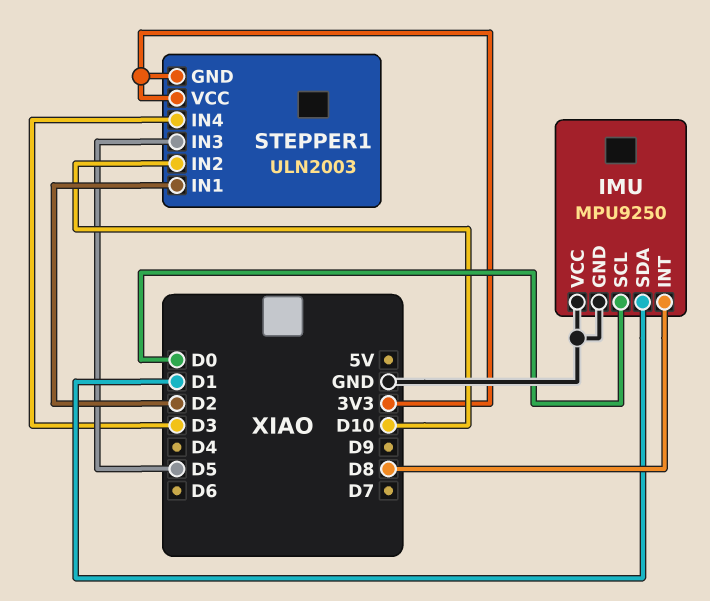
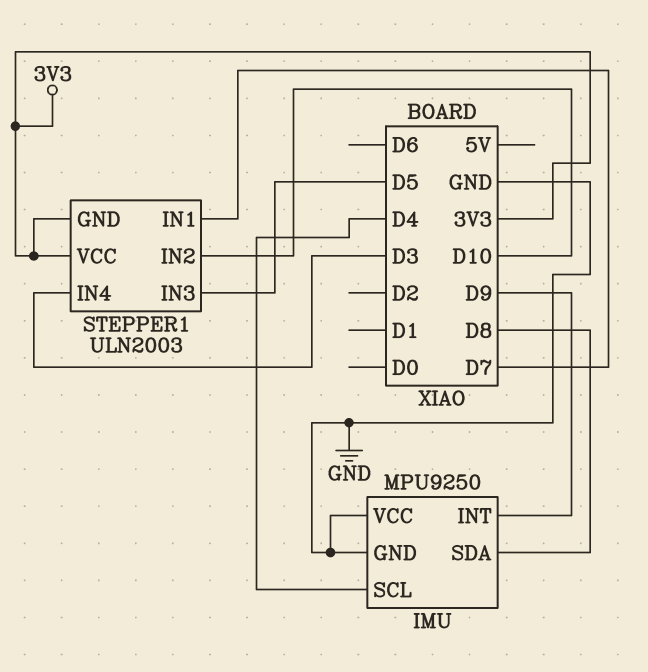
IMU pin INT: D8 -> D9
IMU pin SCL: D0 -> D4
IMU pin SDA: D1 -> D8
STEPPER1 pin IN1: D2 -> D7

